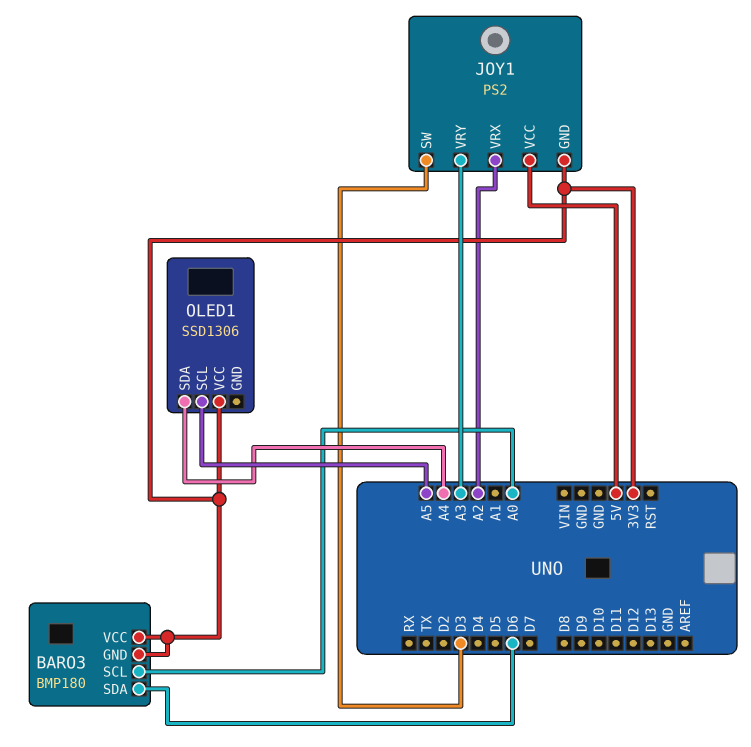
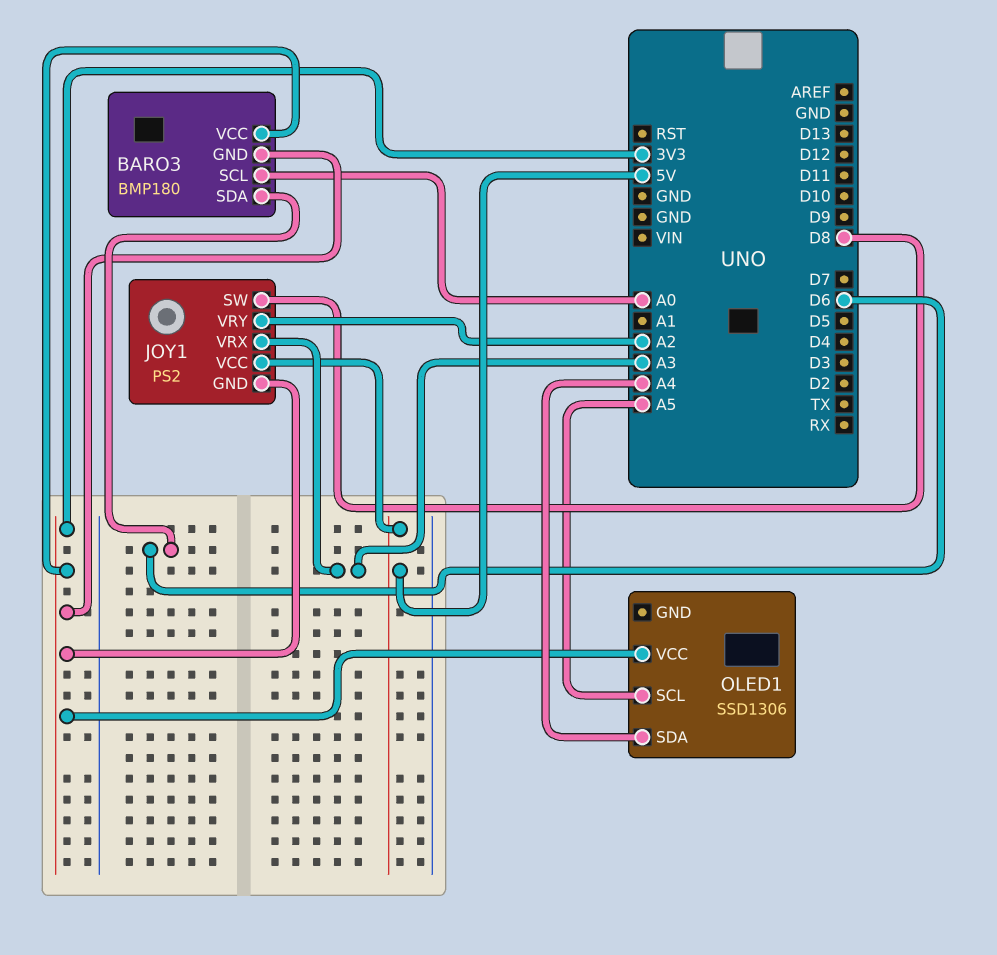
JOY1 pin SW: D3 -> D8
JOY1 pin VRX: A2 -> A3
JOY1 pin VRY: A3 -> A2

